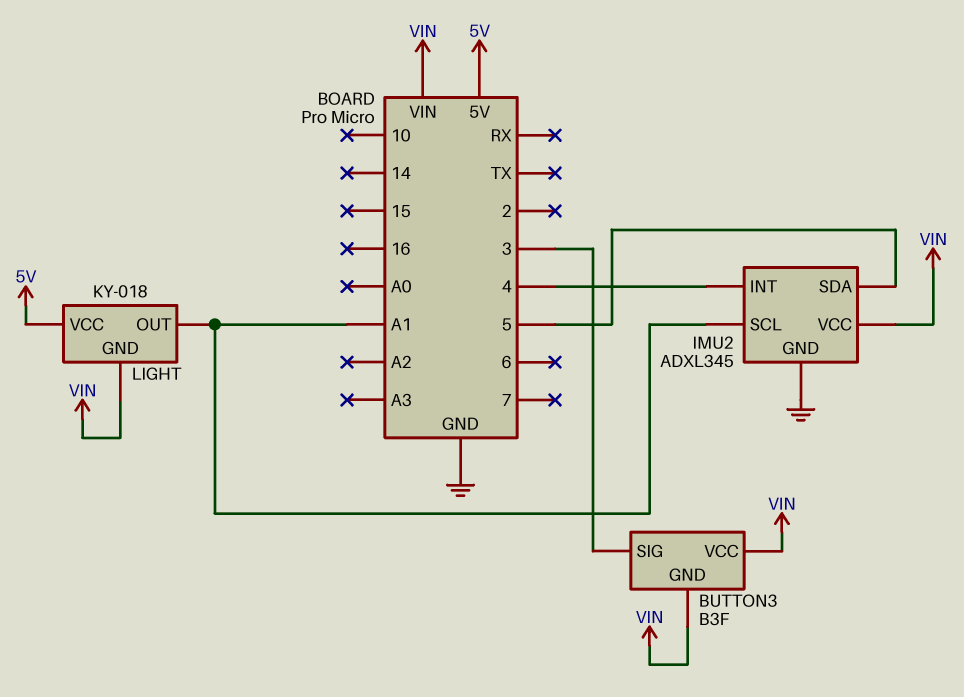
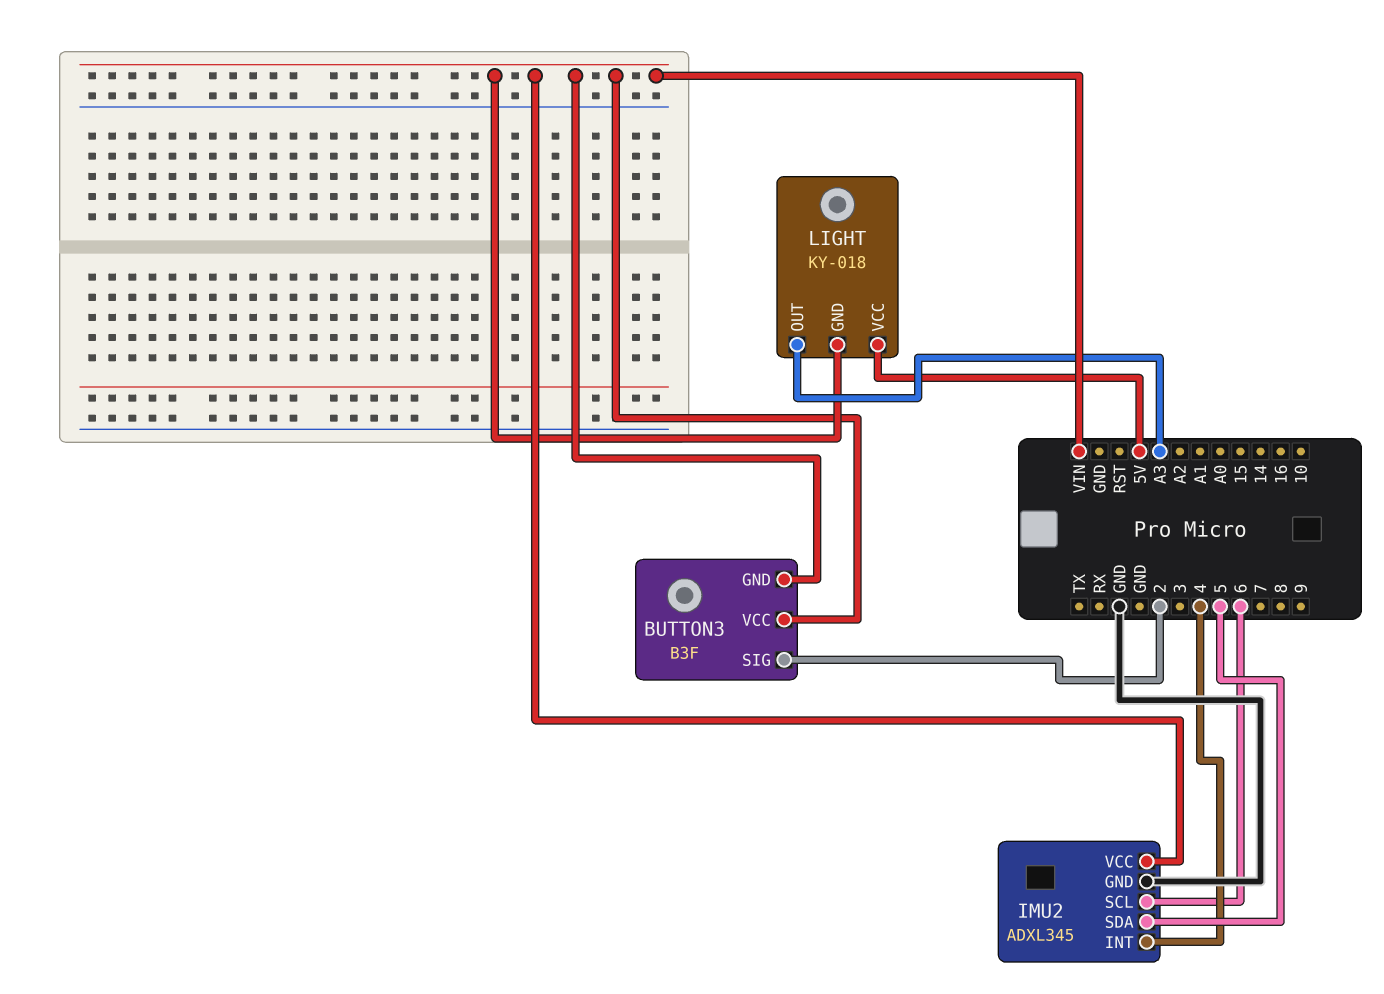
BUTTON3 pin SIG: 3 -> 2
IMU2 pin SCL: A1 -> 6
LIGHT pin OUT: A1 -> A3

